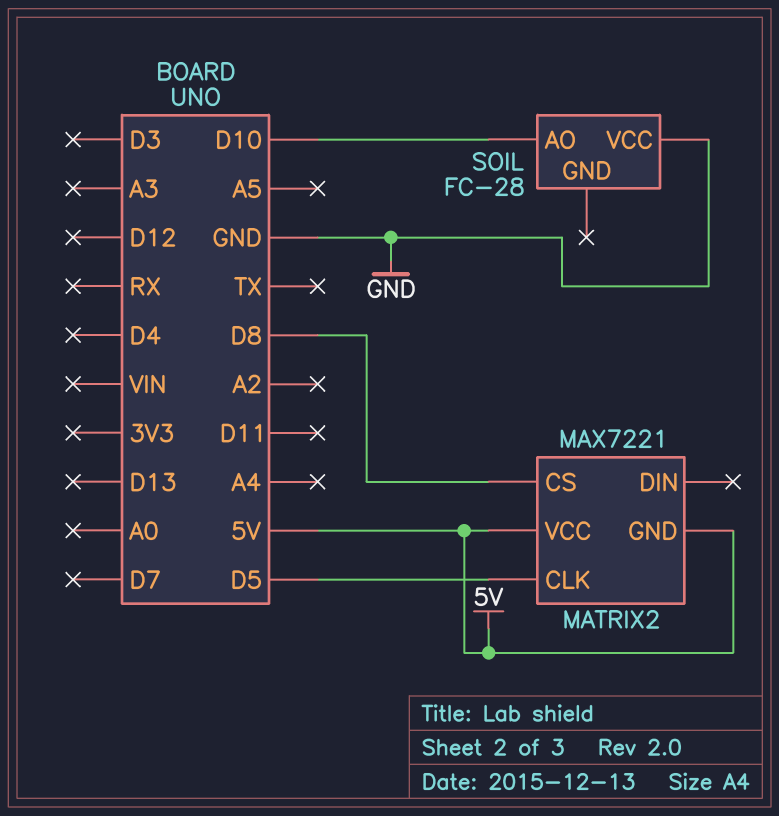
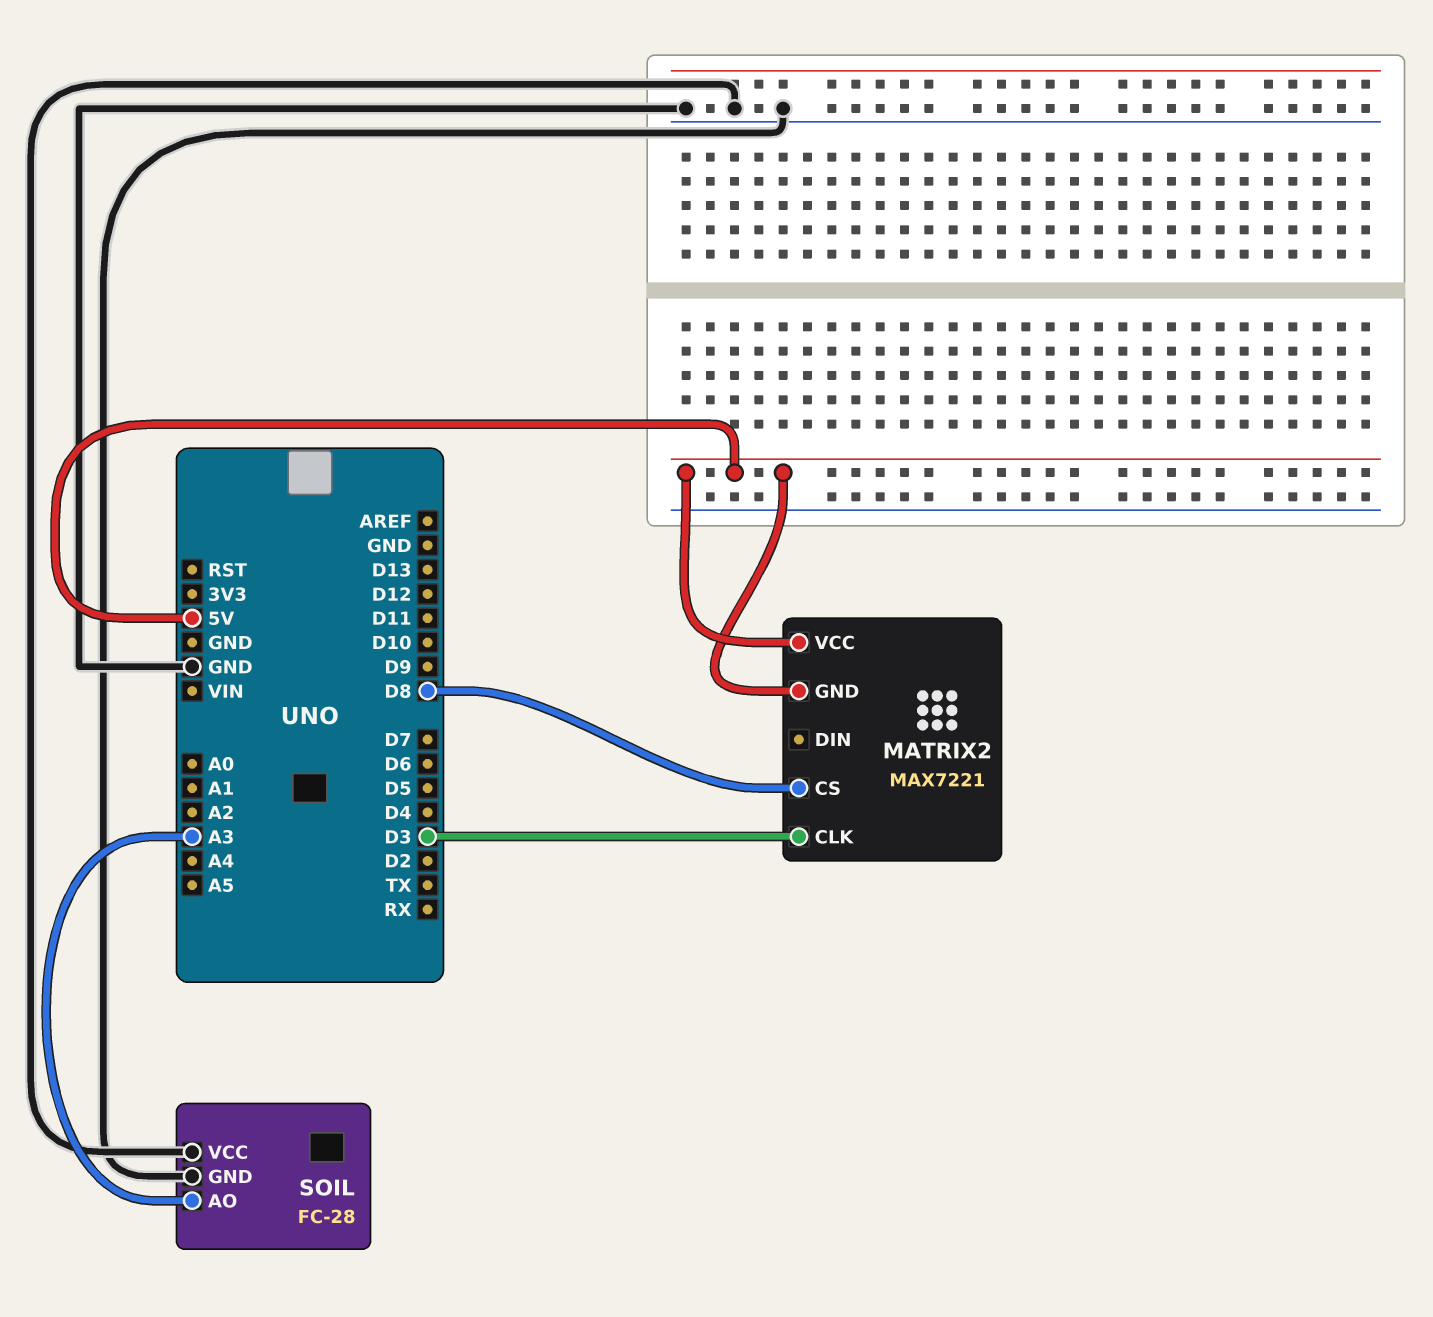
MATRIX2 pin CLK: D5 -> D3
SOIL pin AO: D10 -> A3
SOIL pin GND: none -> GND

